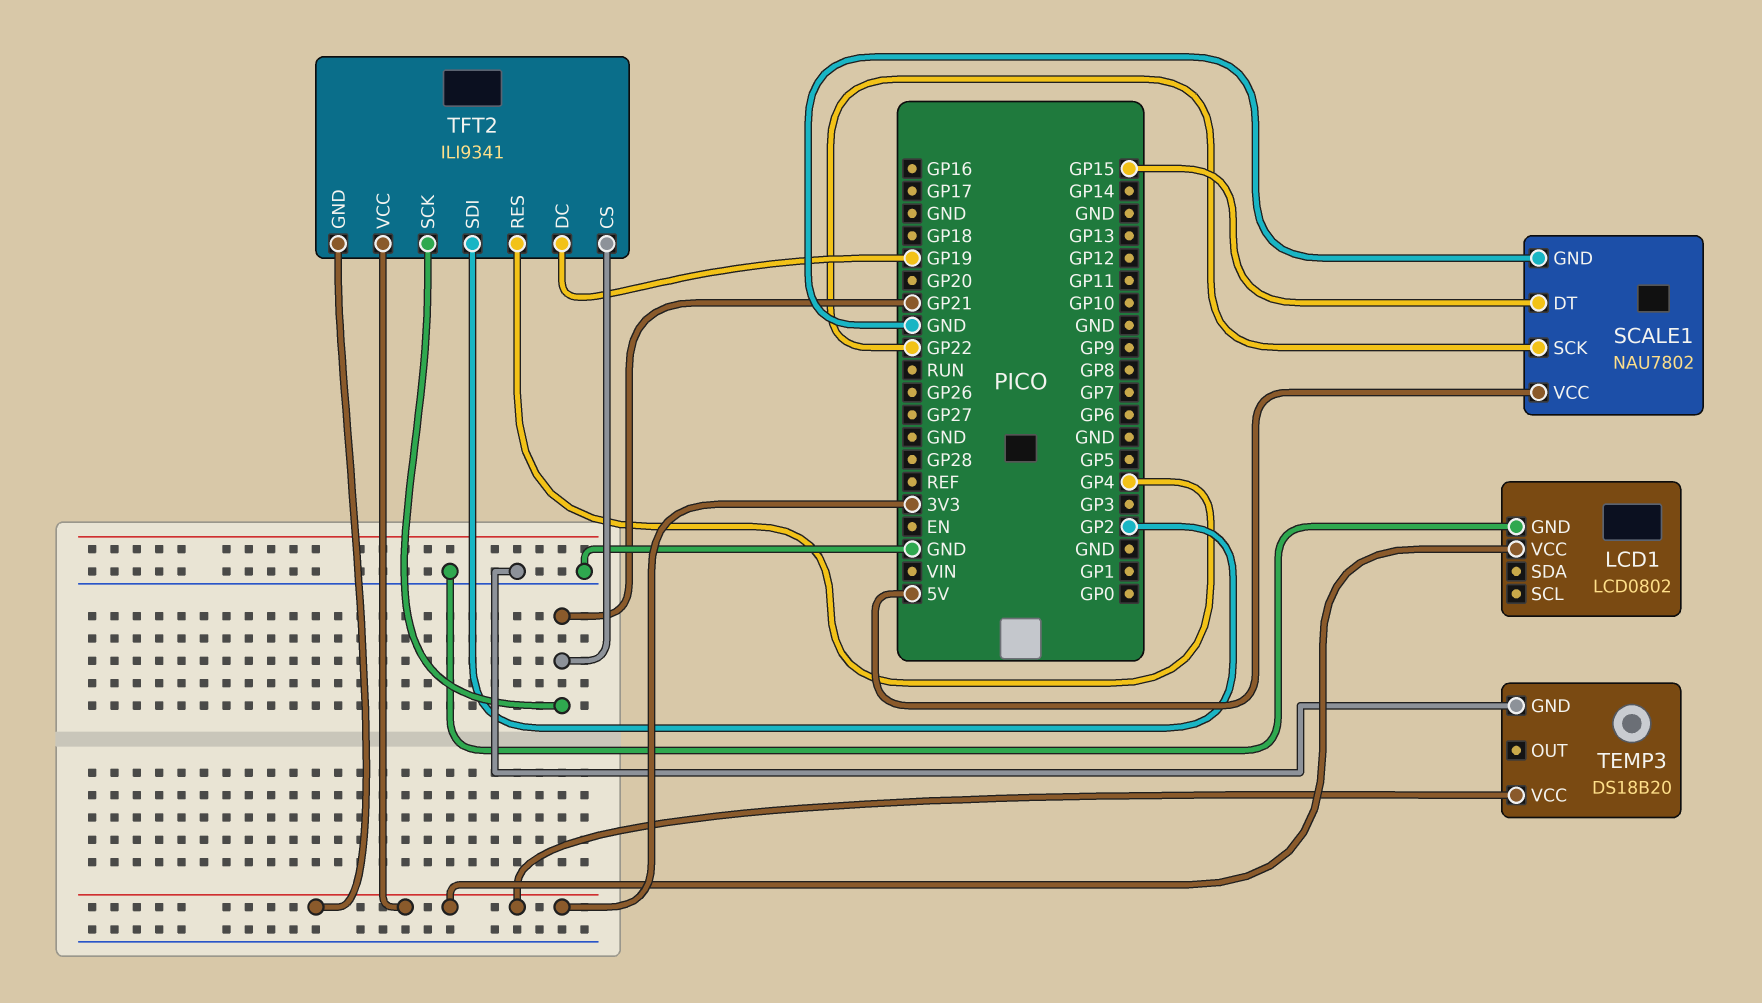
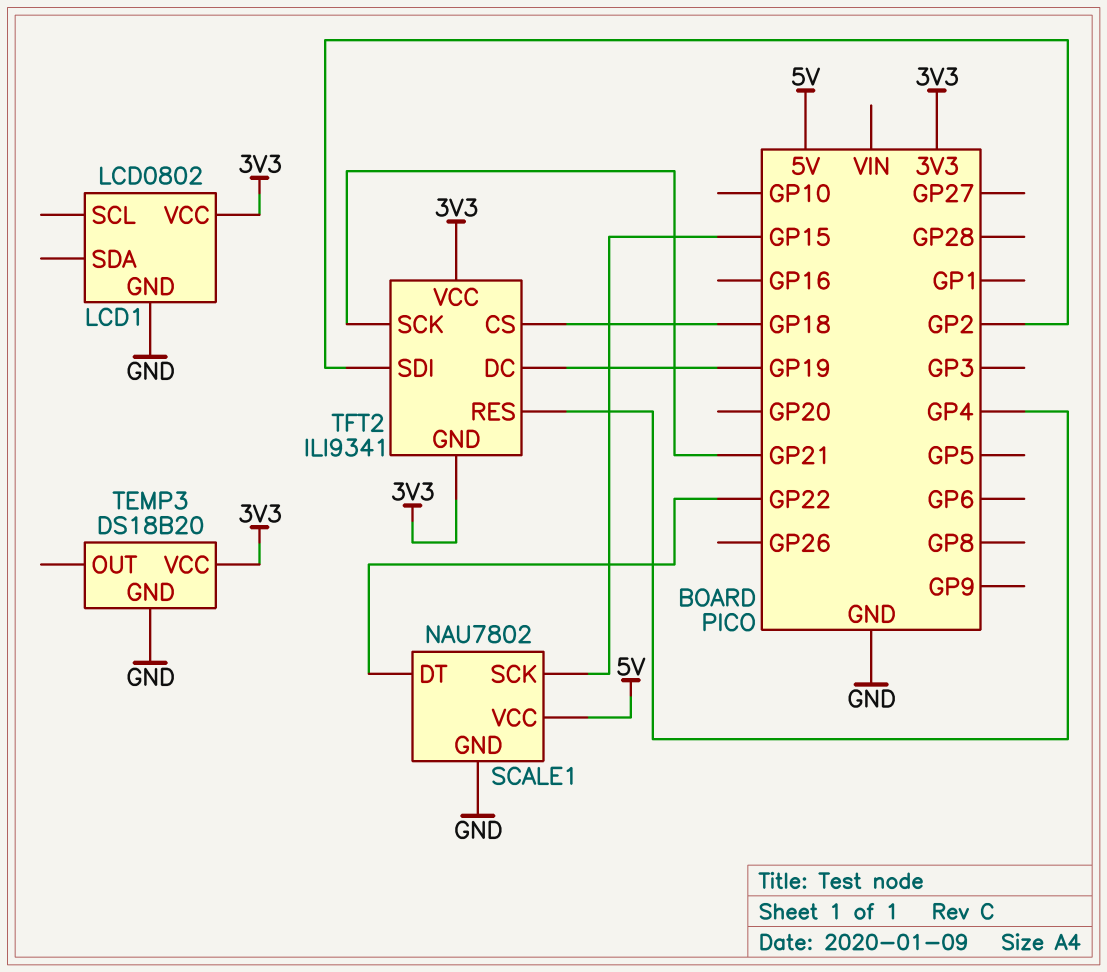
SCALE1 pin DT: GP15 -> GP22
SCALE1 pin SCK: GP22 -> GP15
TFT2 pin CS: GP21 -> GP18

